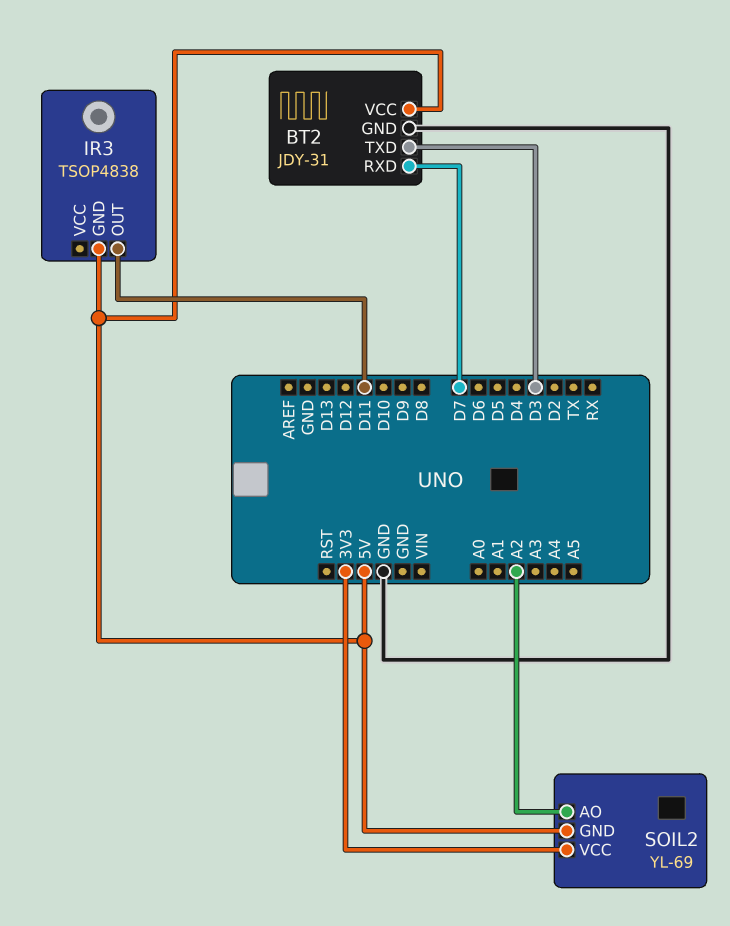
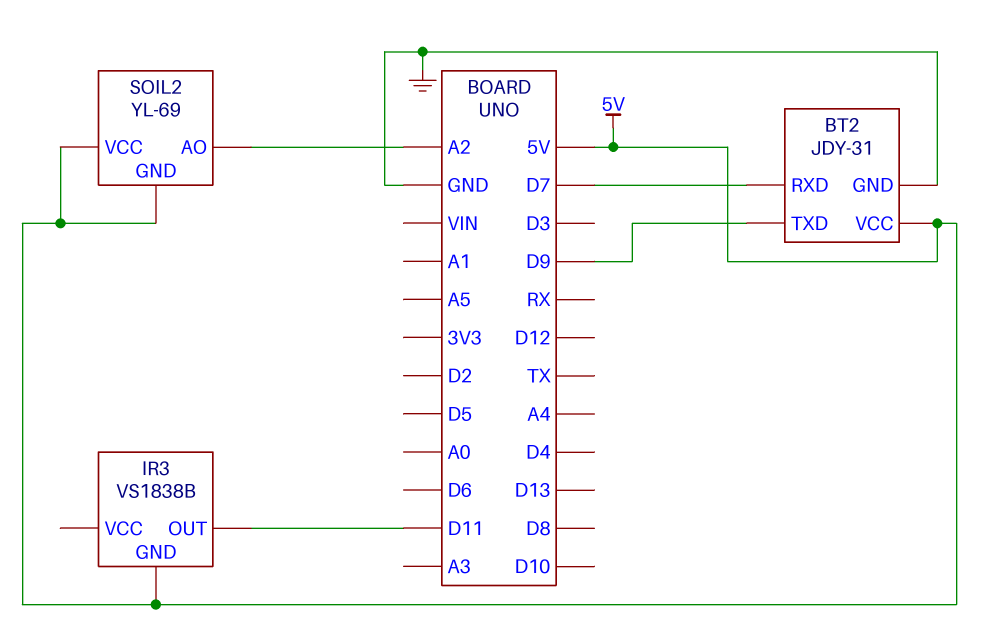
BT2 pin TXD: D3 -> D9
IR3: TSOP4838 -> VS1838B
SOIL2 pin VCC: 3V3 -> 5V

